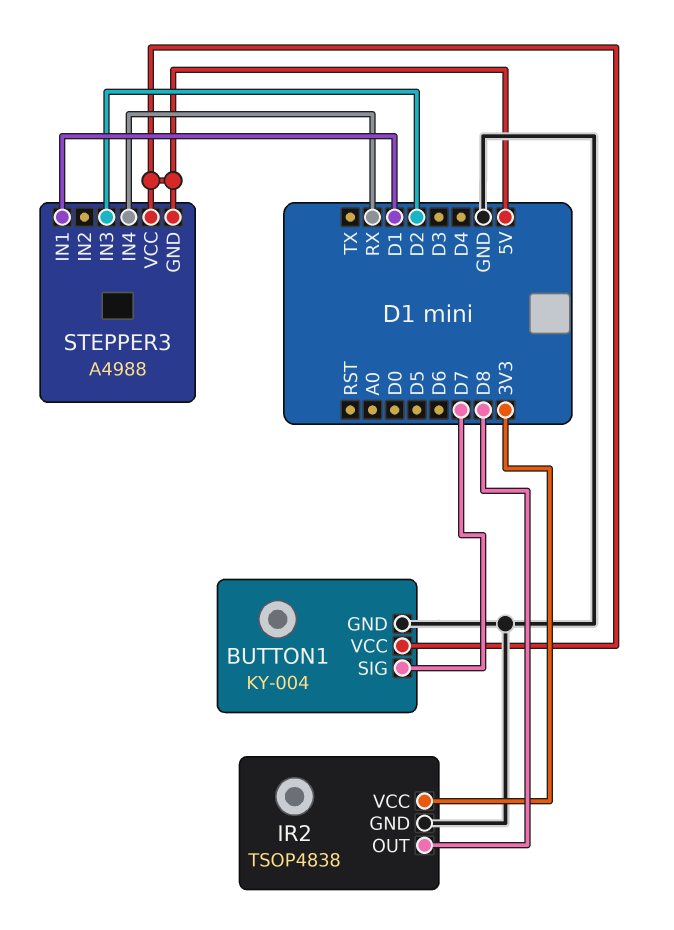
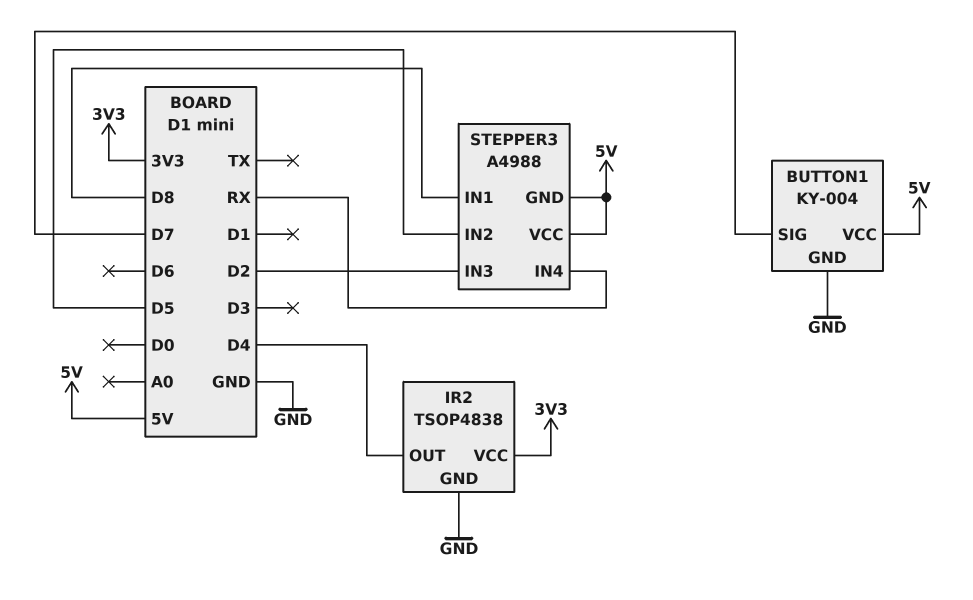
IR2 pin OUT: D8 -> D4
STEPPER3 pin IN1: D1 -> D8
STEPPER3 pin IN2: none -> D5

